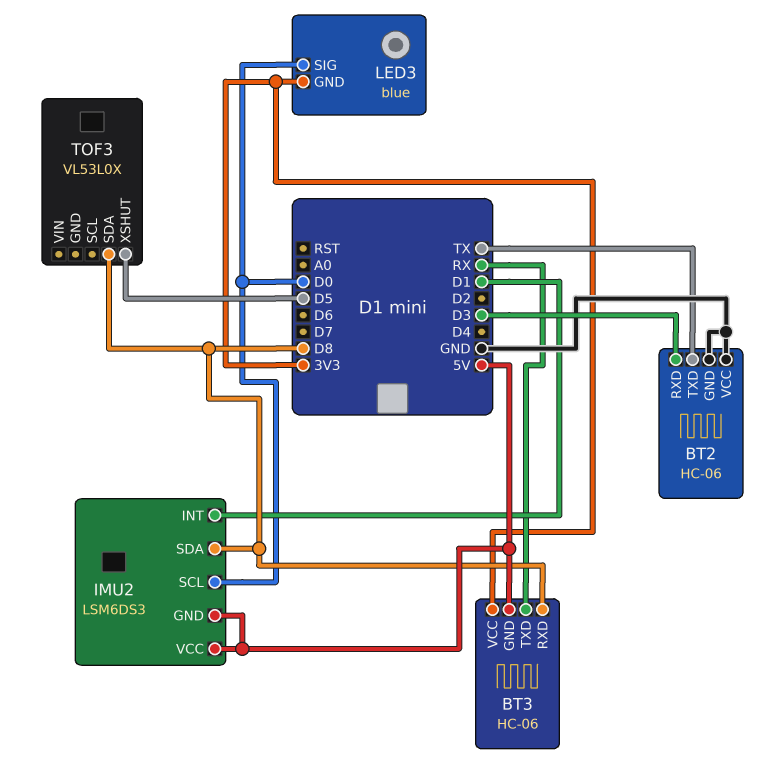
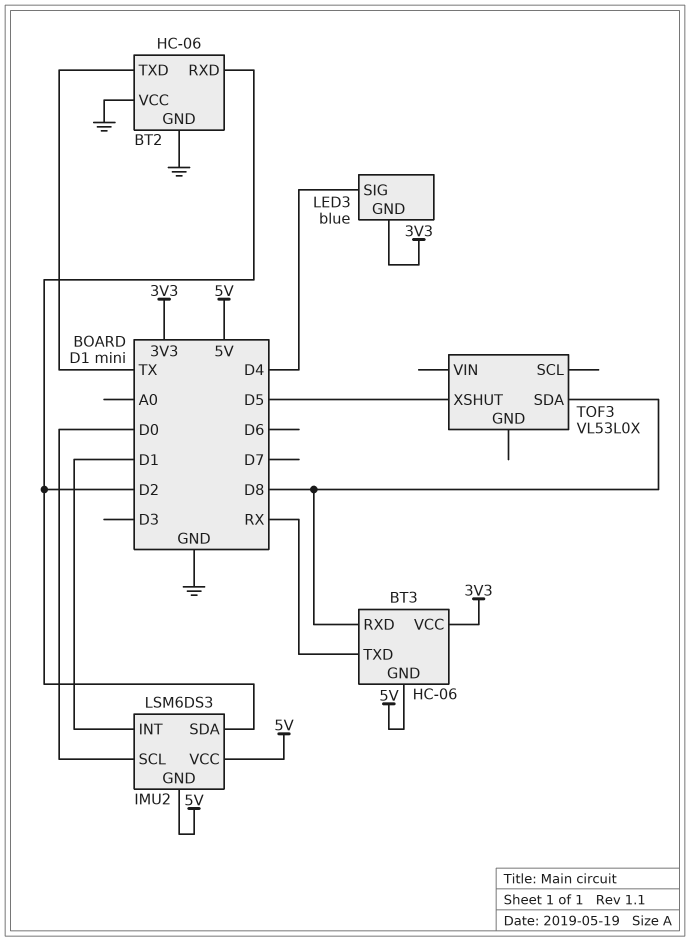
BT2 pin RXD: D3 -> D2
IMU2 pin SDA: D8 -> D2
LED3 pin SIG: D0 -> D4

